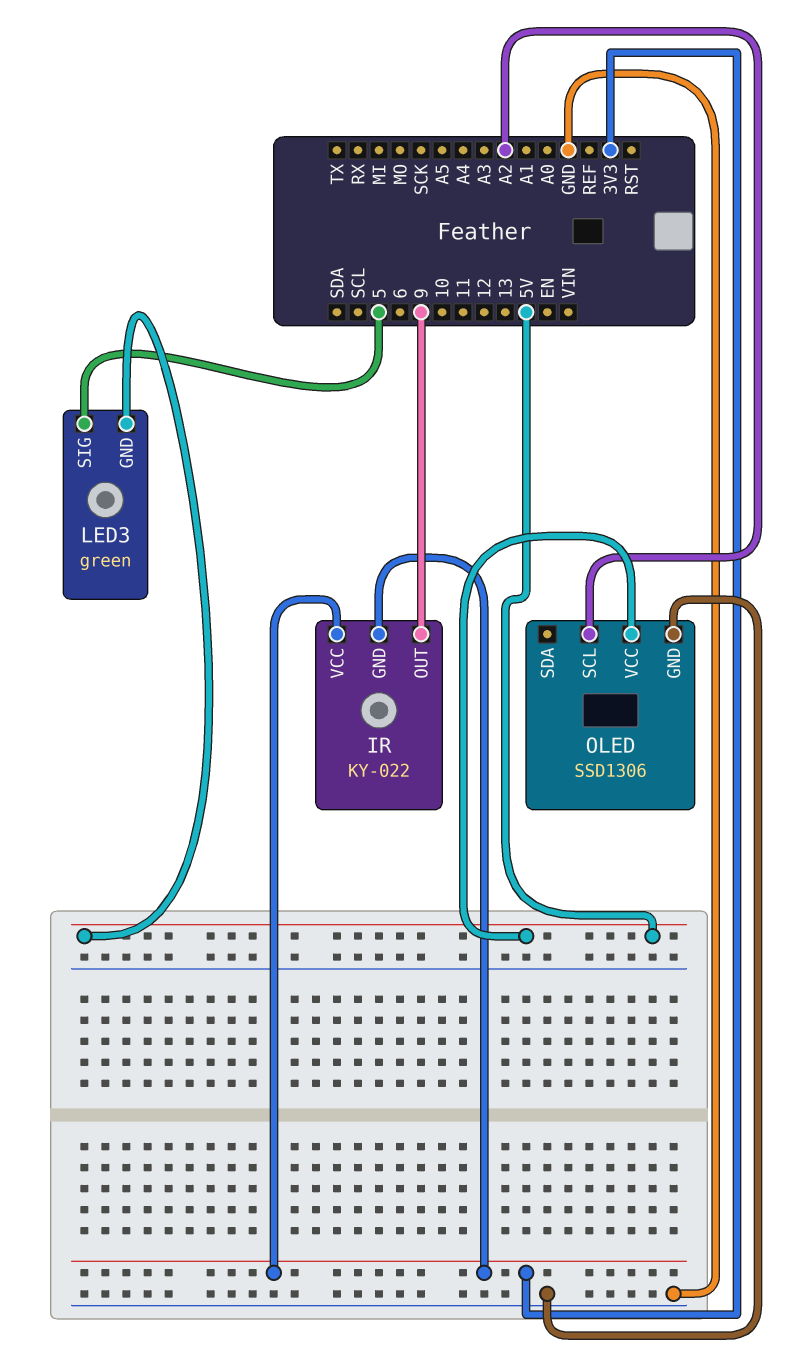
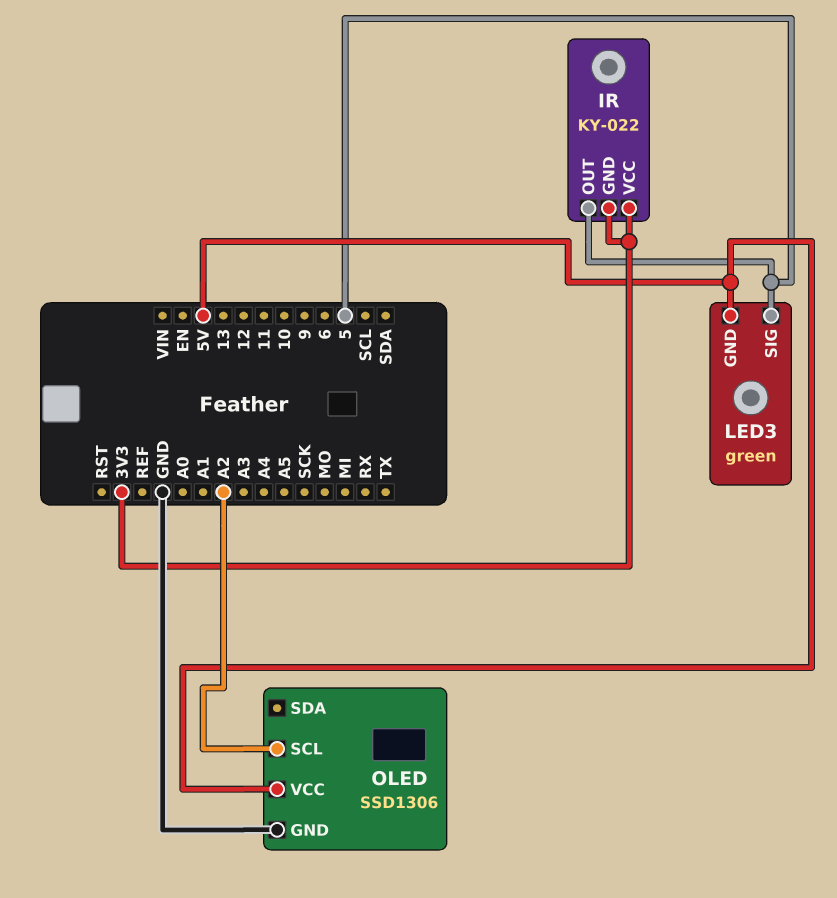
IR pin OUT: 9 -> 5

